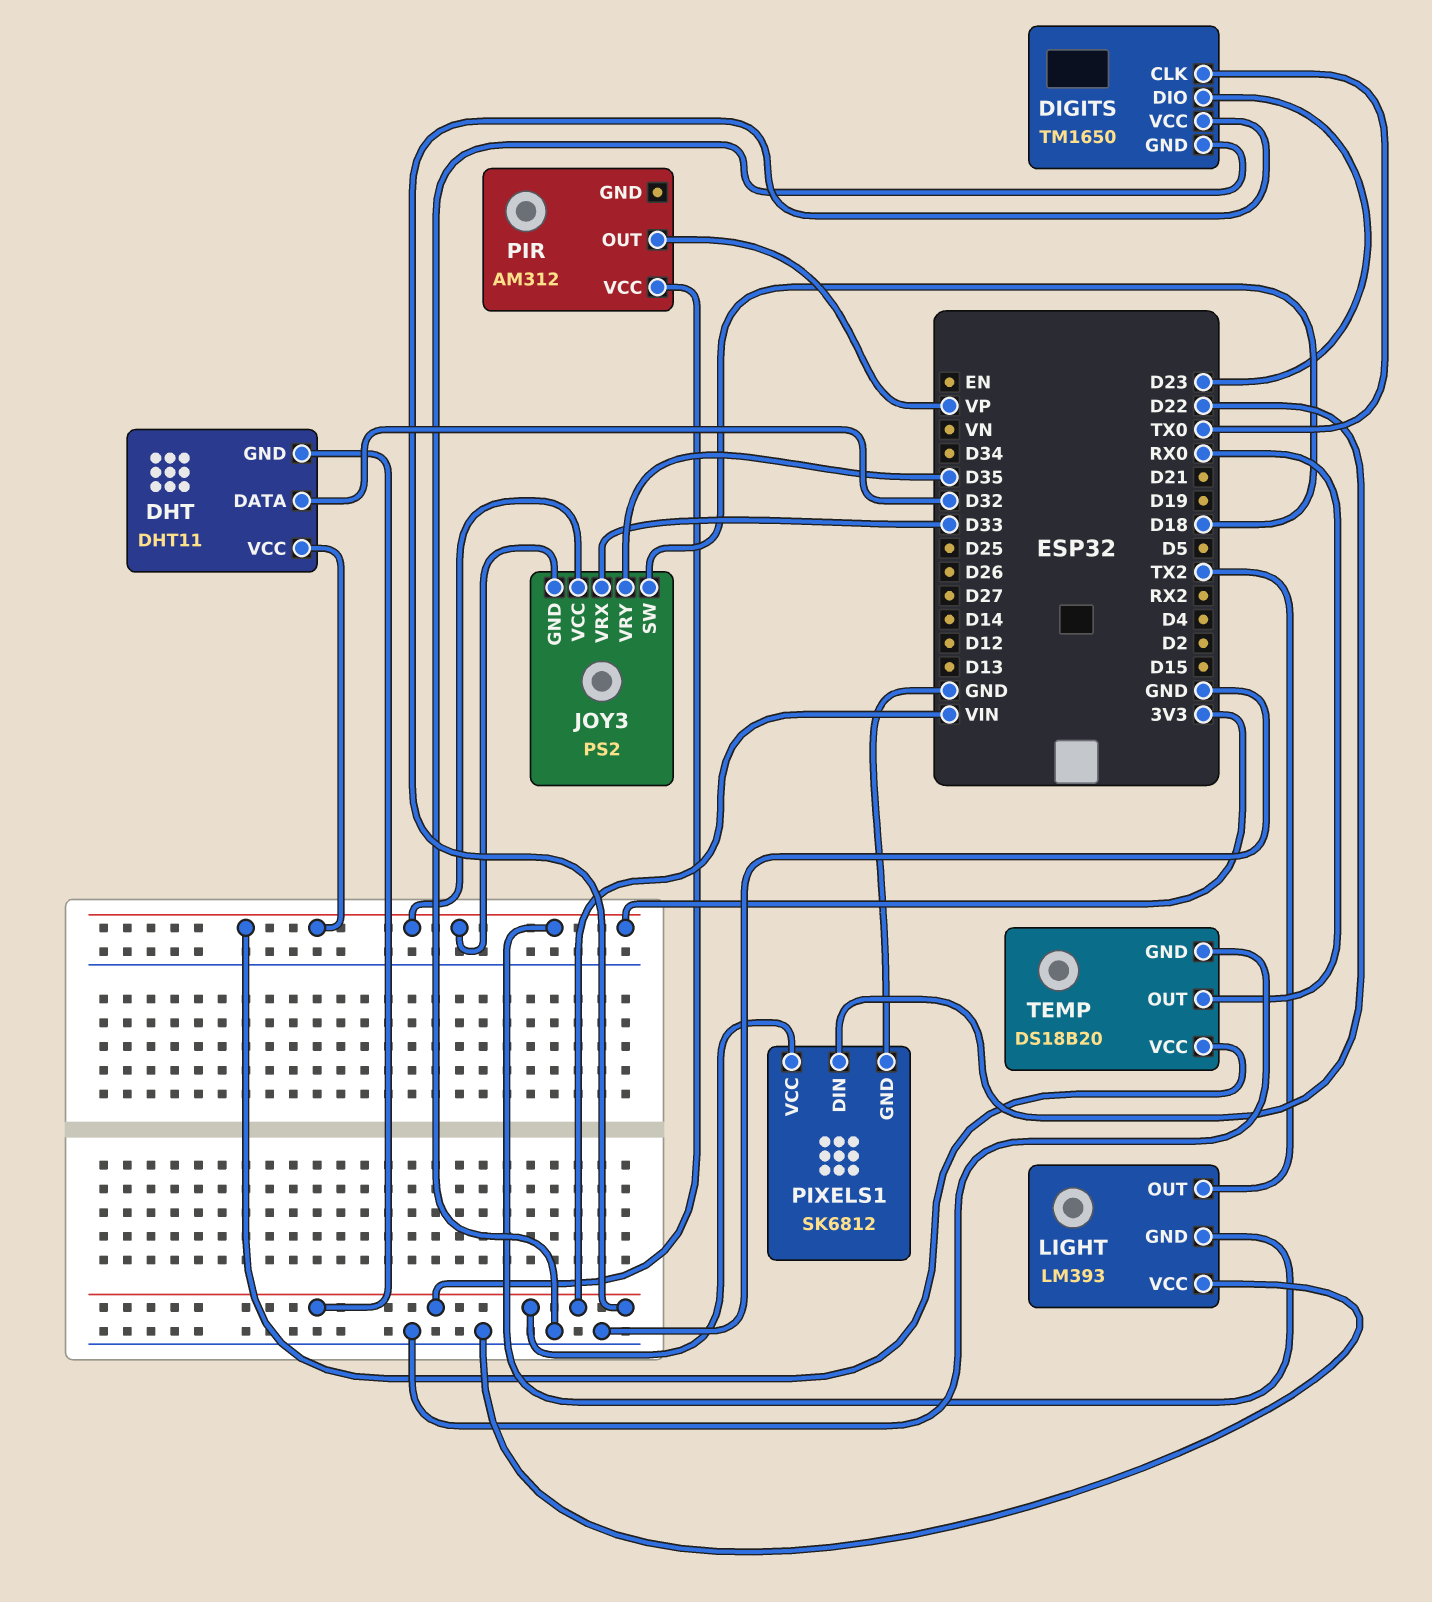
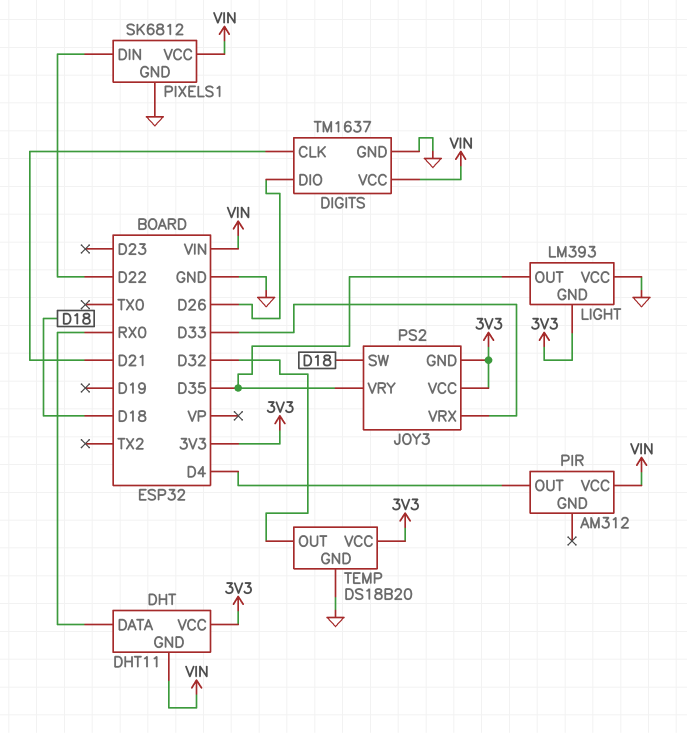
DHT pin DATA: D32 -> RX0
DIGITS: TM1650 -> TM1637
DIGITS pin CLK: TX0 -> D21
DIGITS pin DIO: D23 -> D26
LIGHT pin OUT: TX2 -> D35
PIR pin OUT: VP -> D4
TEMP pin OUT: RX0 -> D32

